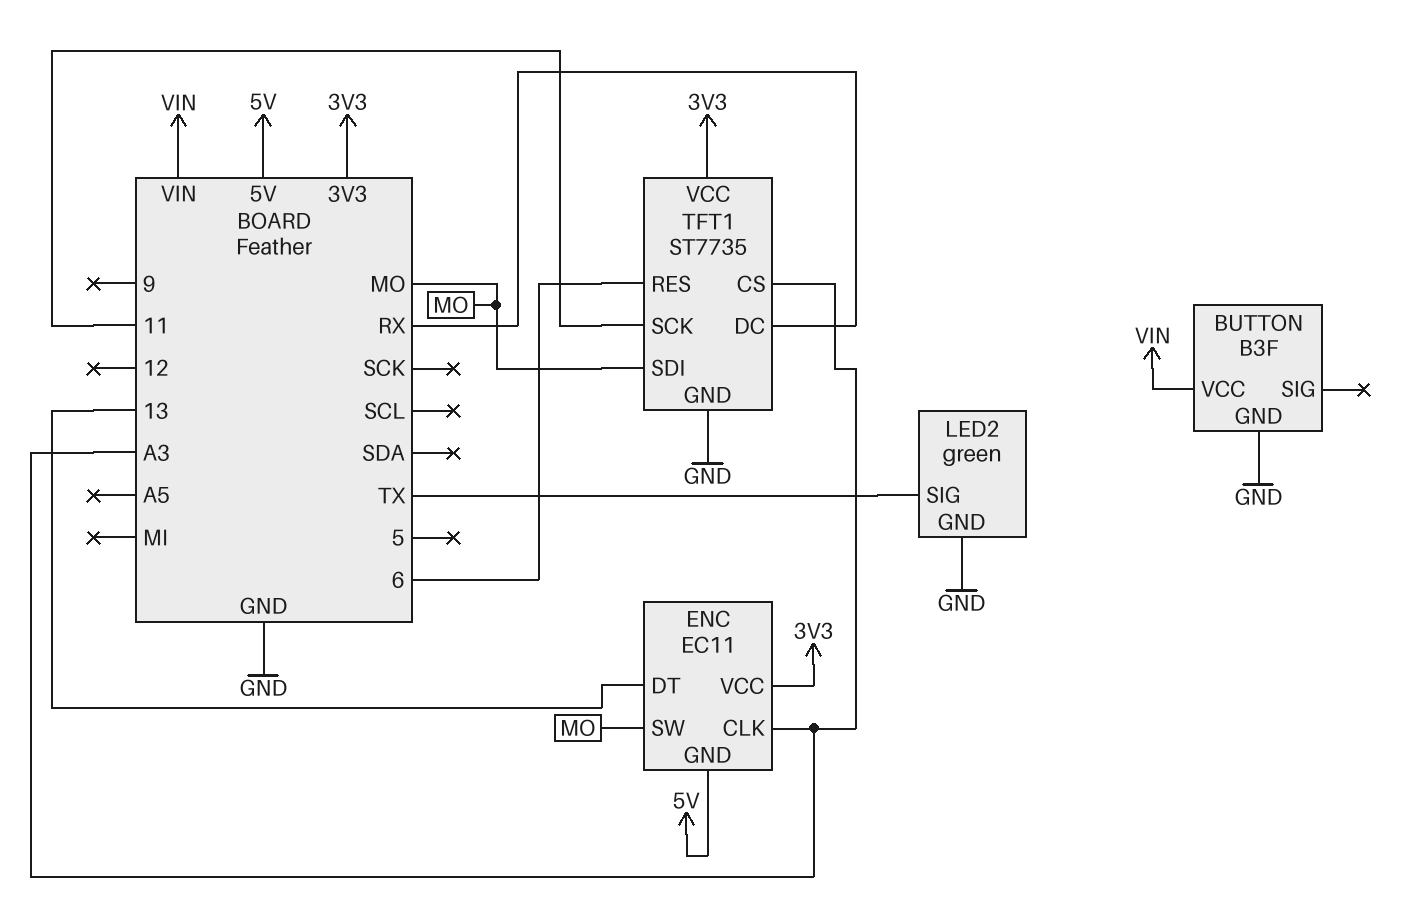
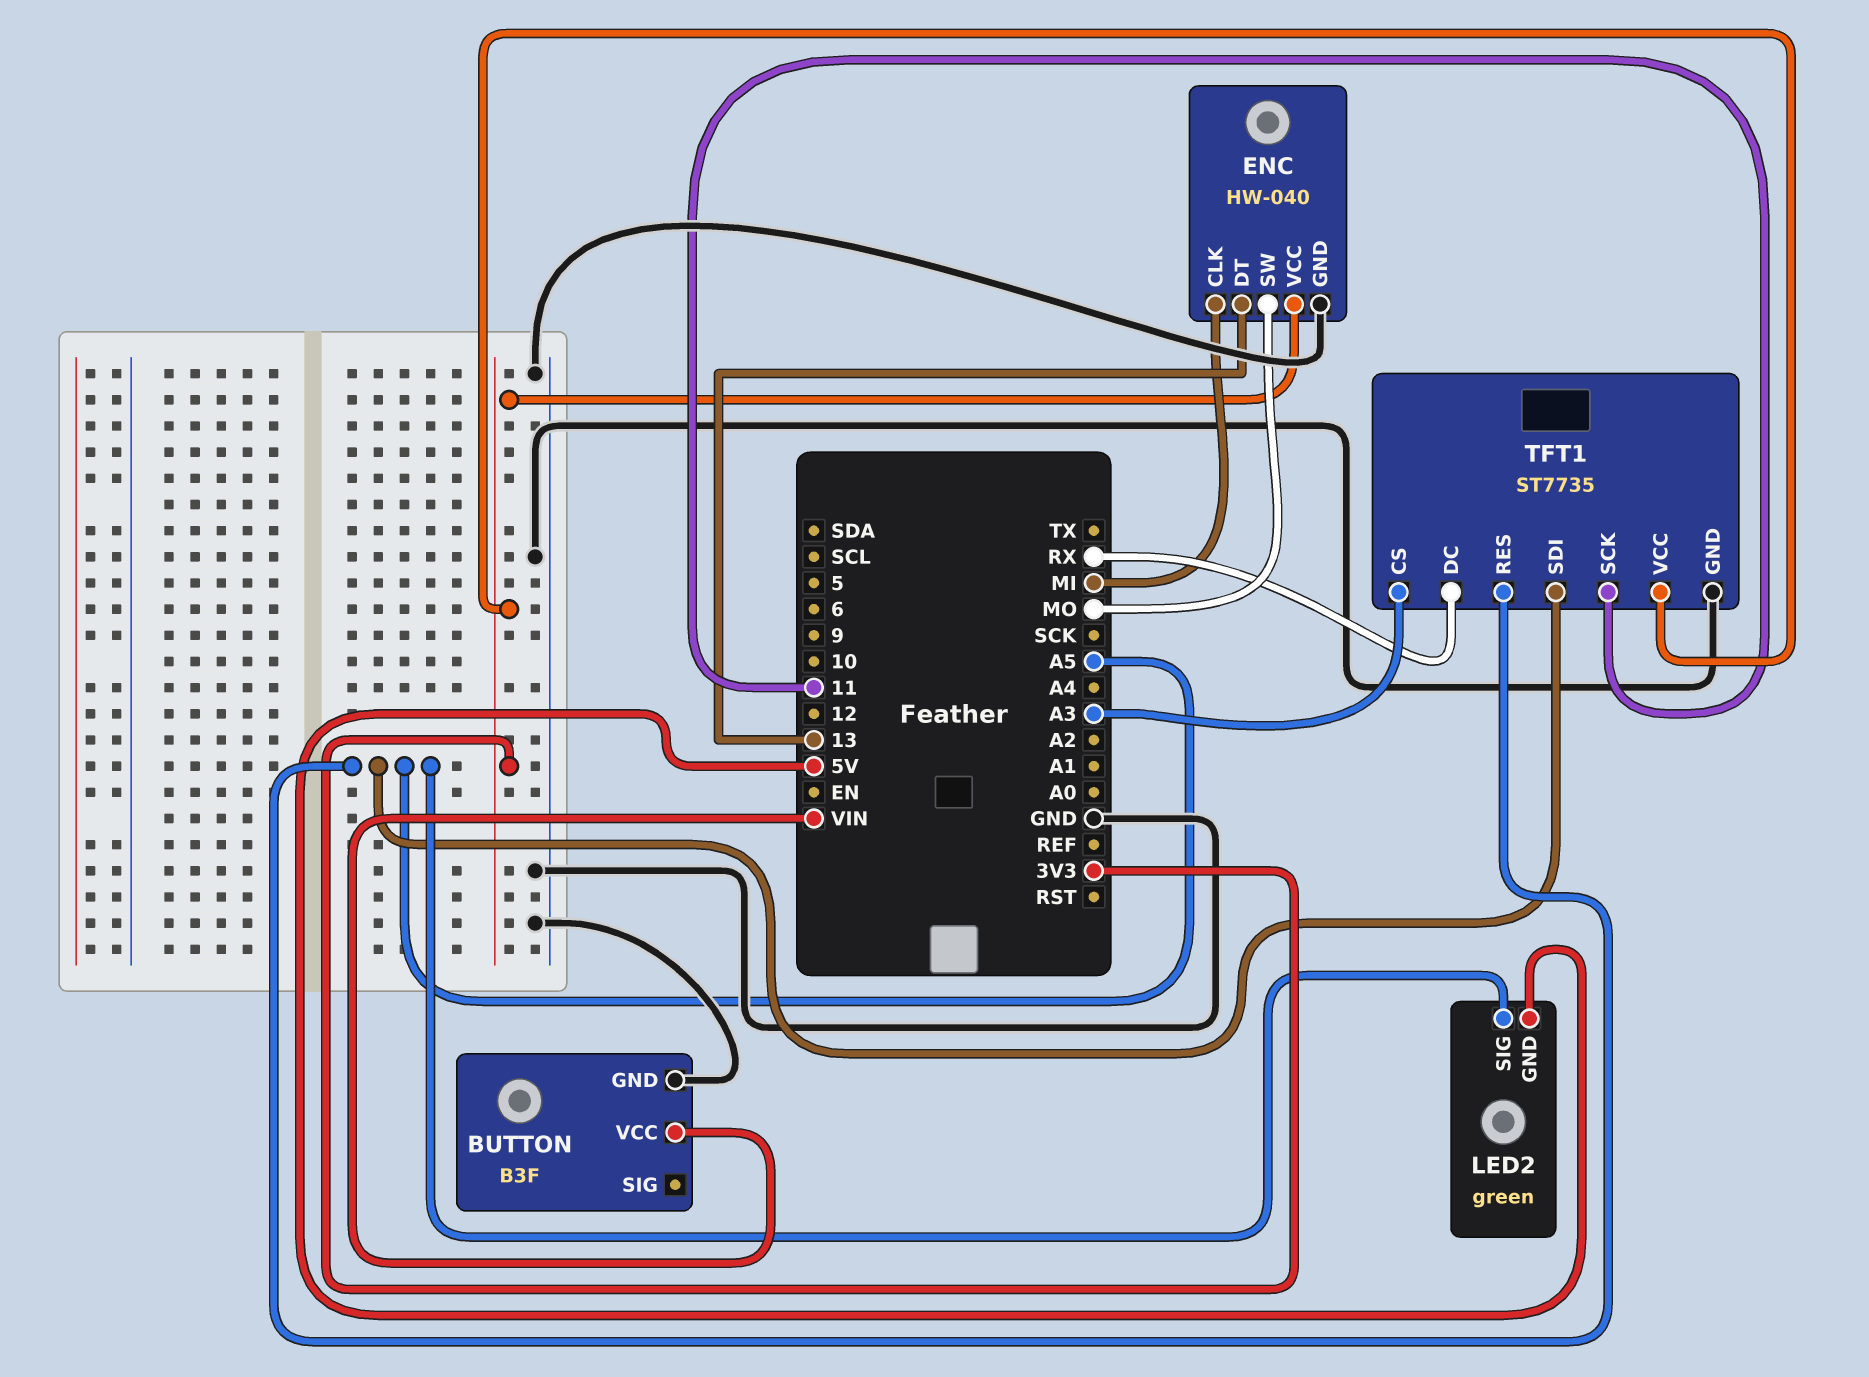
ENC: EC11 -> HW-040
ENC pin CLK: A3 -> MI
ENC pin GND: 5V -> GND
LED2 pin GND: GND -> 5V
LED2 pin SIG: TX -> A5
TFT1 pin RES: 6 -> A5
TFT1 pin SDI: MO -> A5

